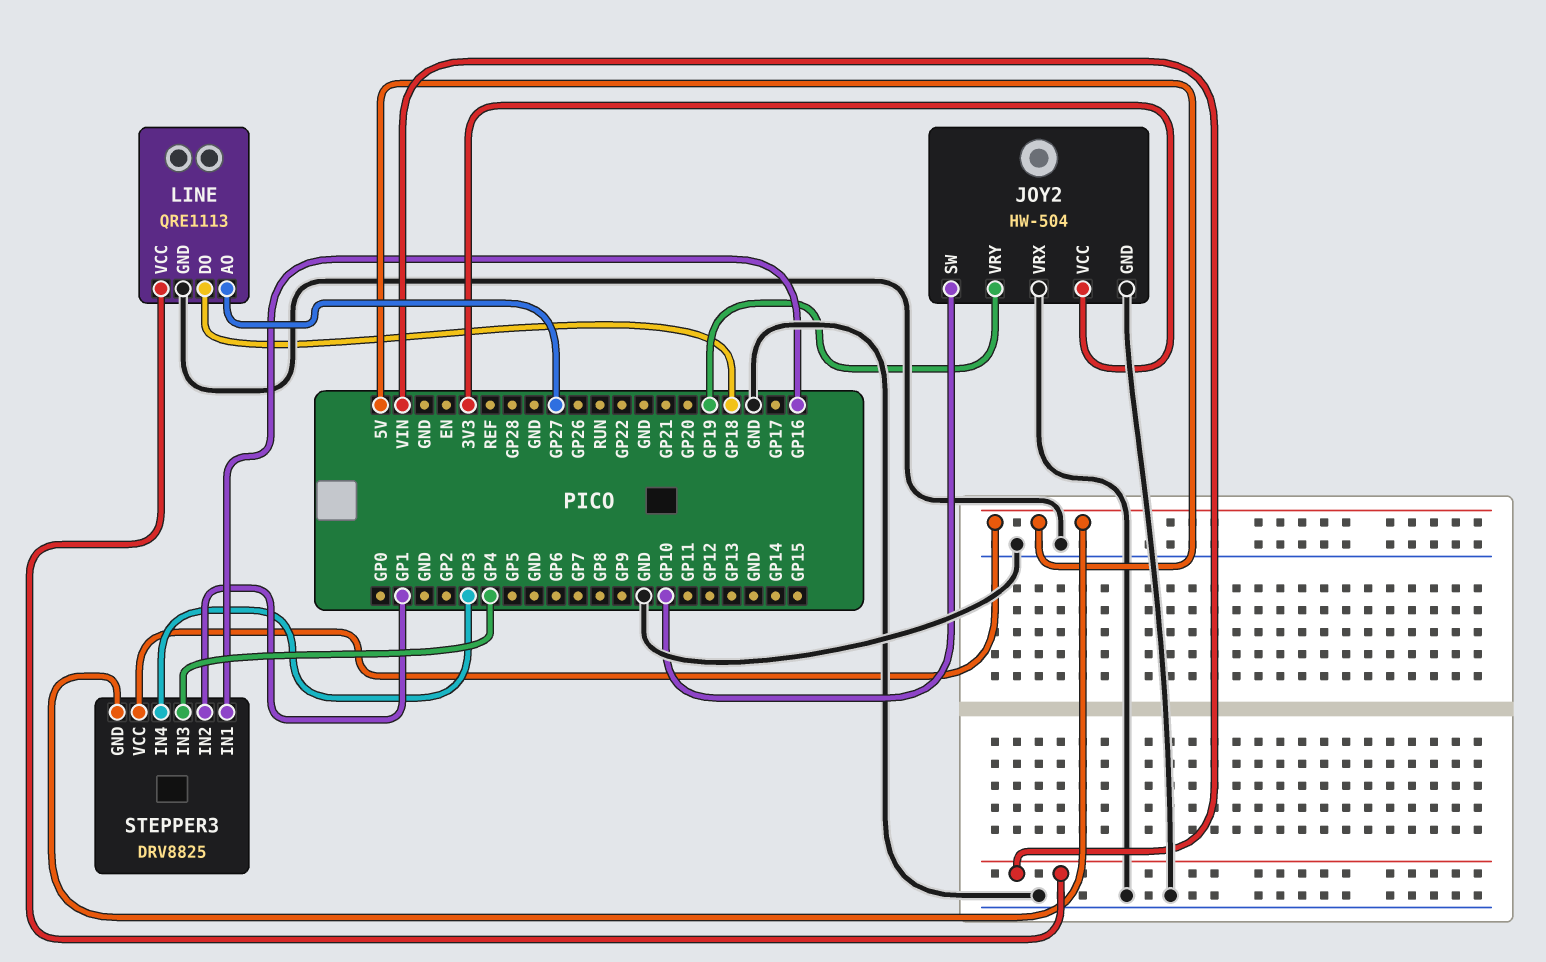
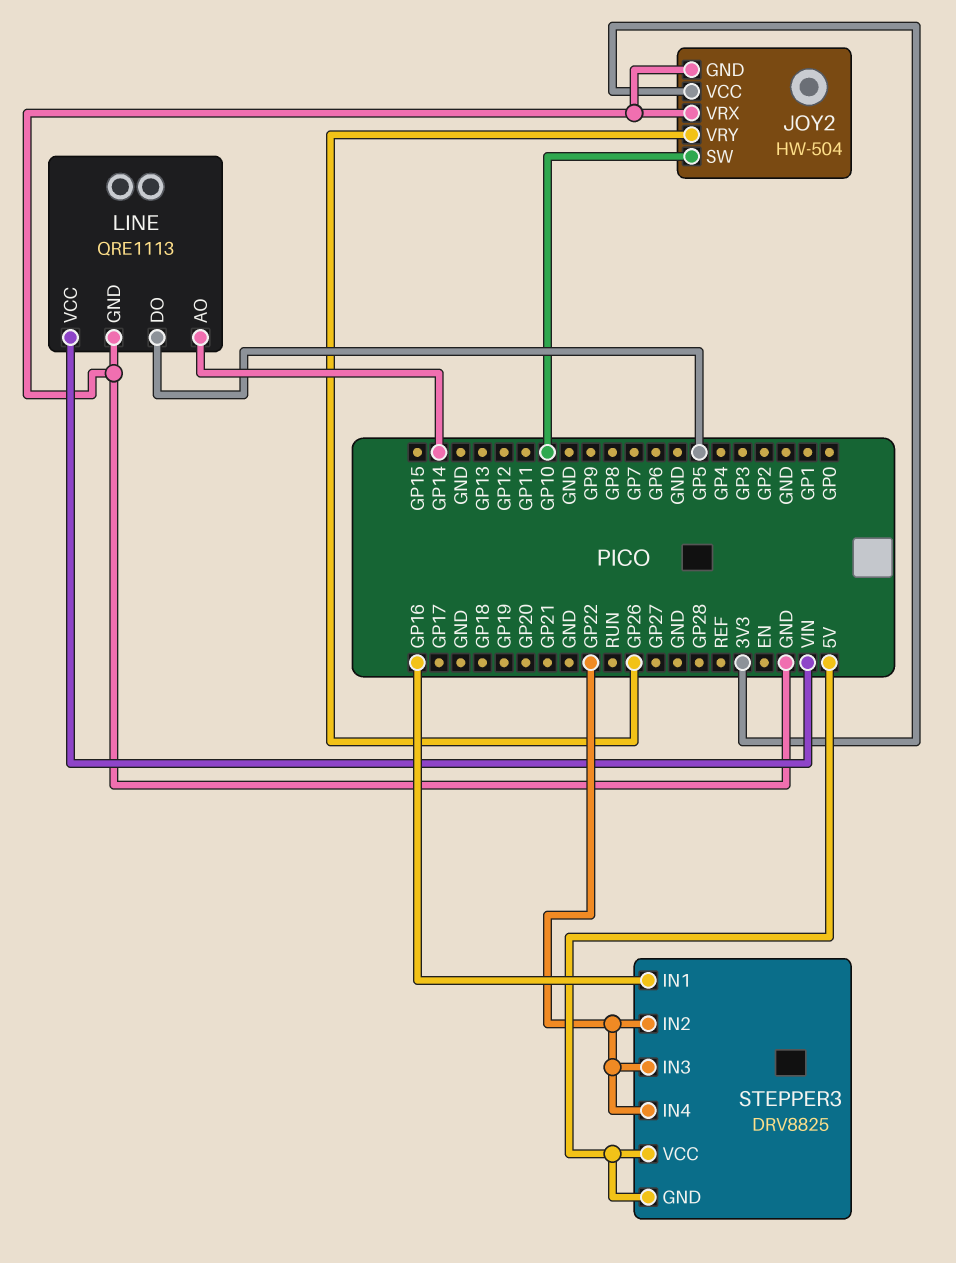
JOY2 pin VRY: GP19 -> GP26
LINE pin AO: GP27 -> GP14
LINE pin DO: GP18 -> GP5
STEPPER3 pin IN2: GP1 -> GP22
STEPPER3 pin IN3: GP4 -> GP22
STEPPER3 pin IN4: GP3 -> GP22

